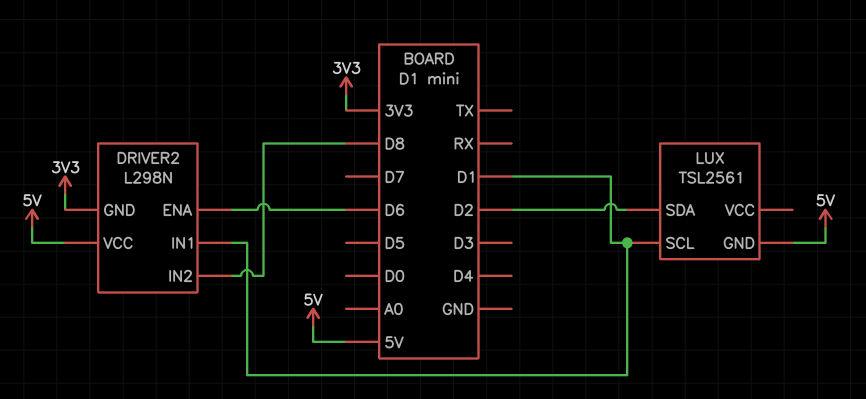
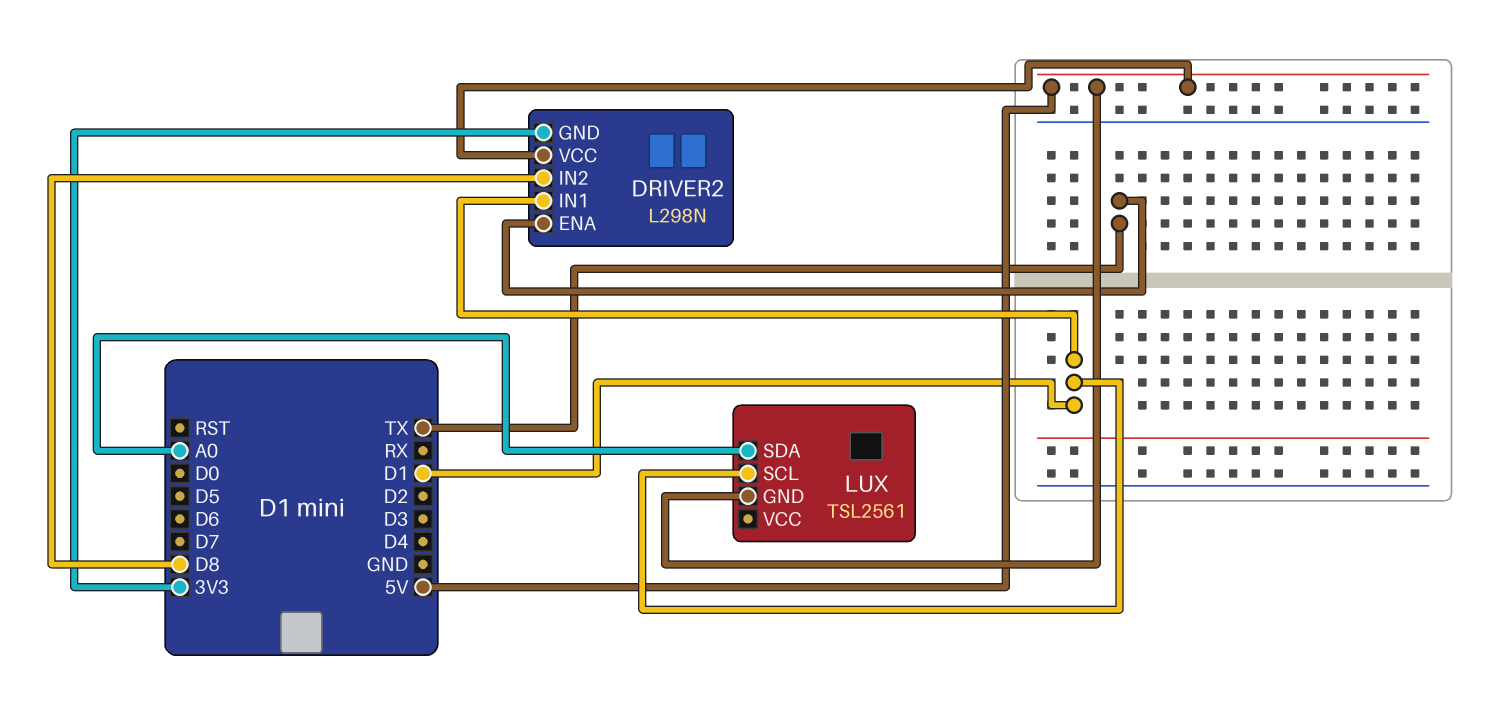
DRIVER2 pin ENA: D6 -> TX
LUX pin SDA: D2 -> A0

